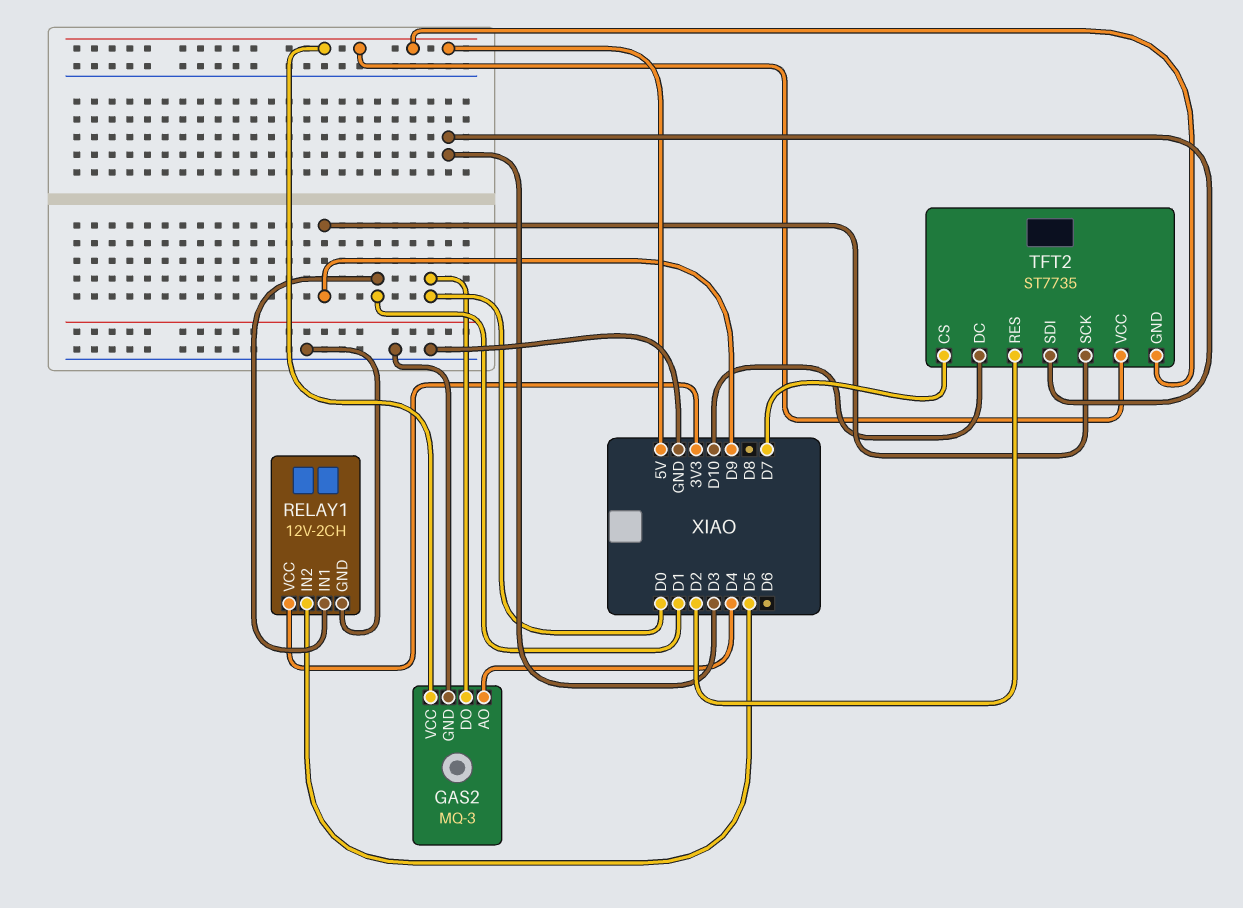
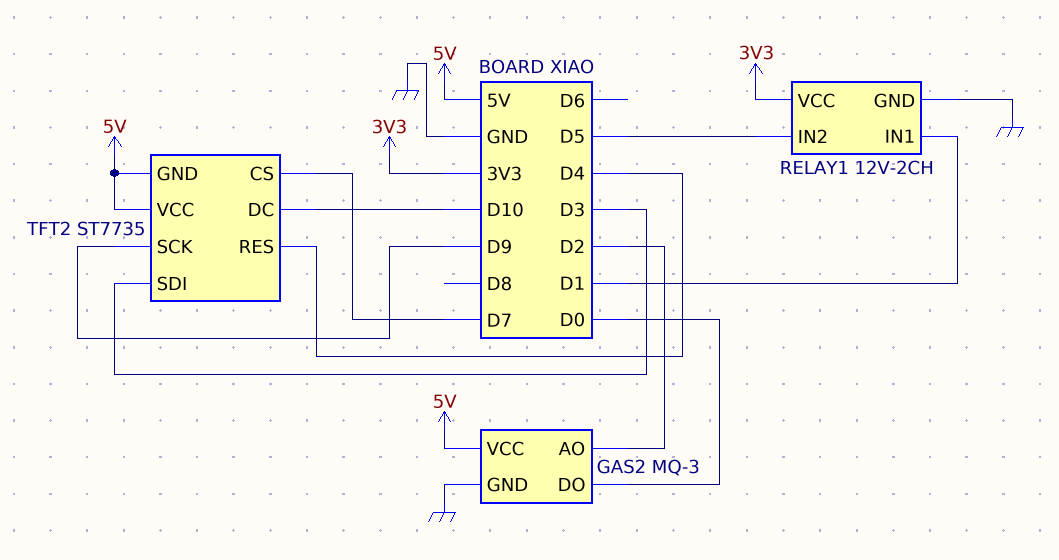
GAS2 pin AO: D4 -> D2
TFT2 pin RES: D2 -> D4

